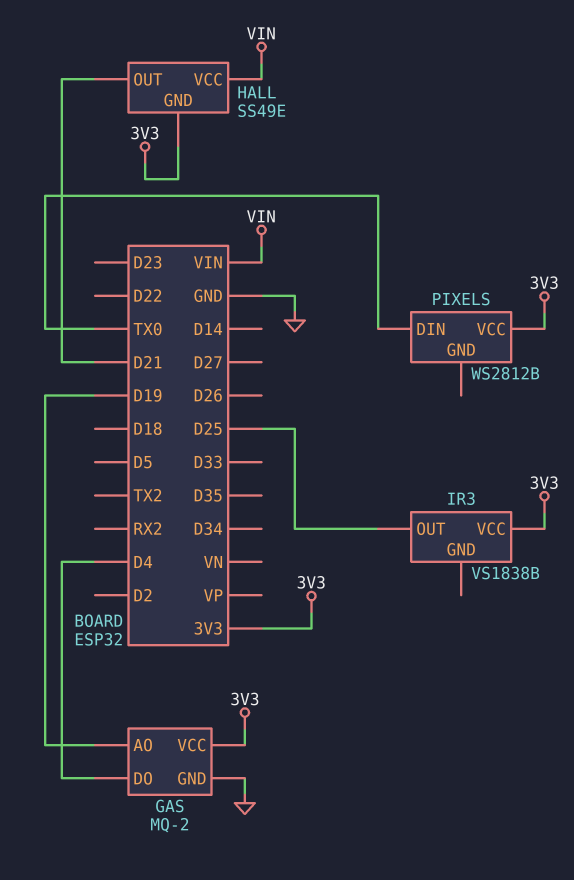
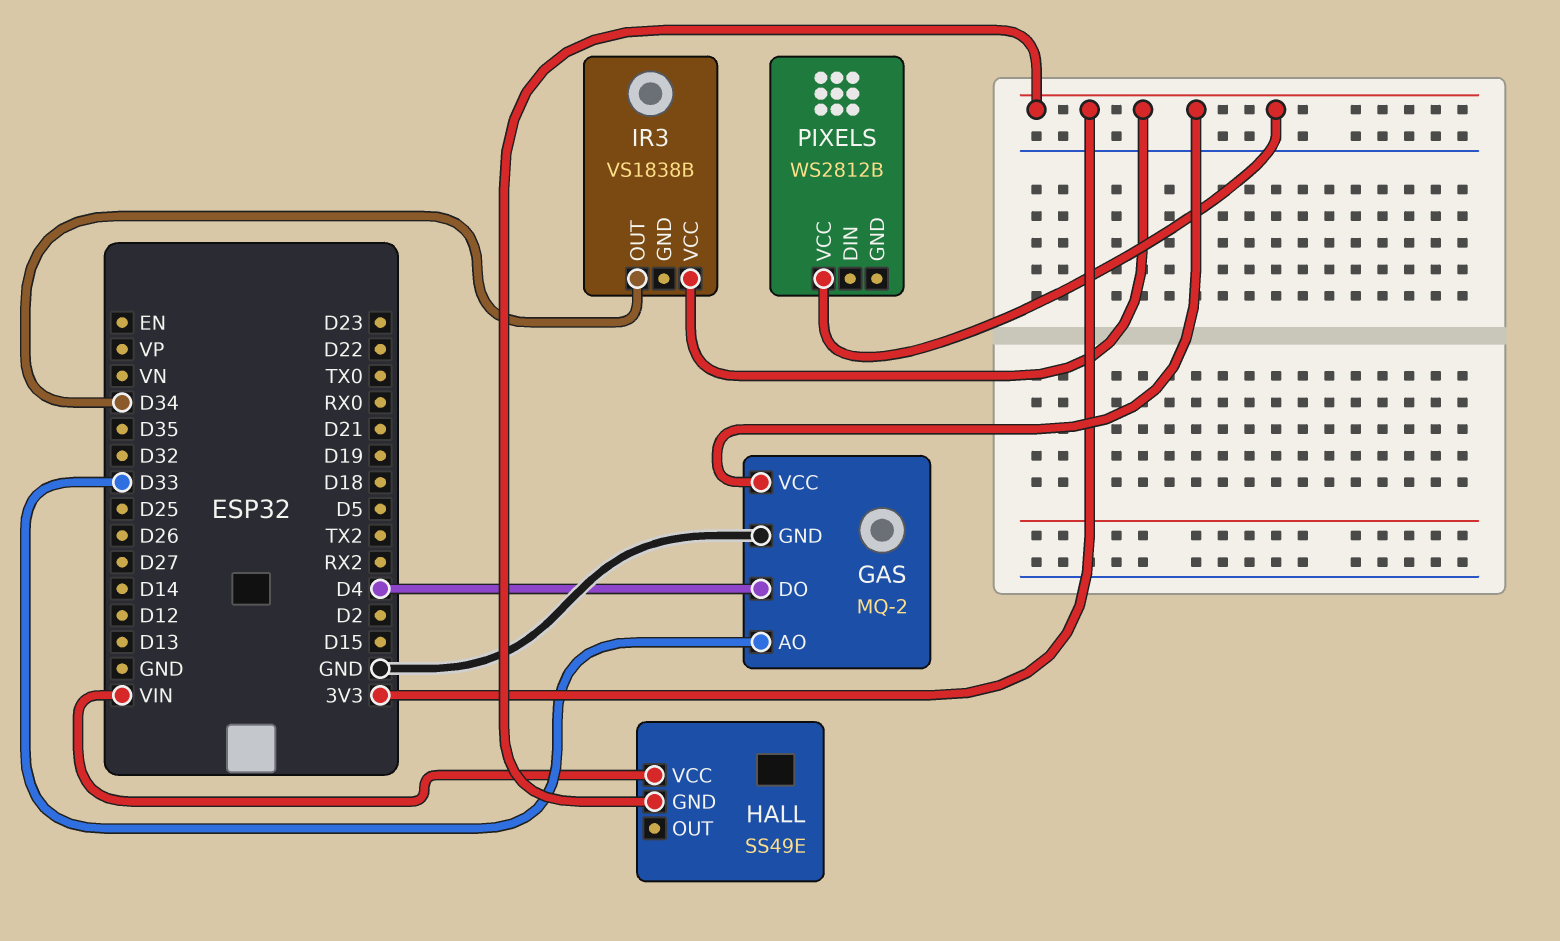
GAS pin AO: D19 -> D33
HALL pin OUT: D21 -> none
IR3 pin OUT: D25 -> D34
PIXELS pin DIN: TX0 -> none

